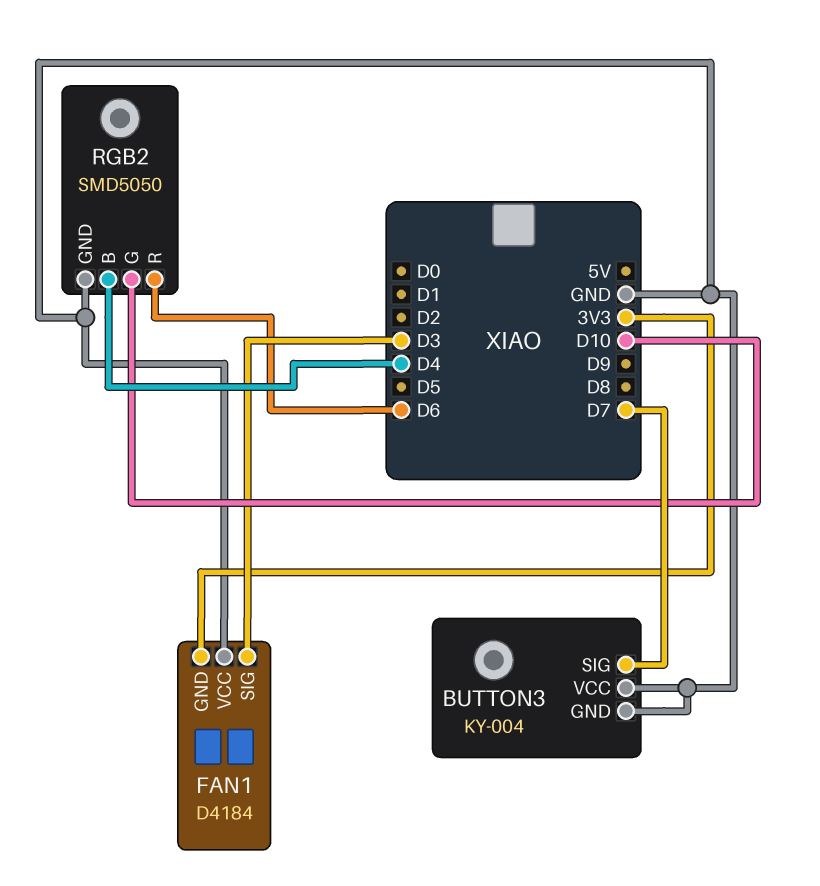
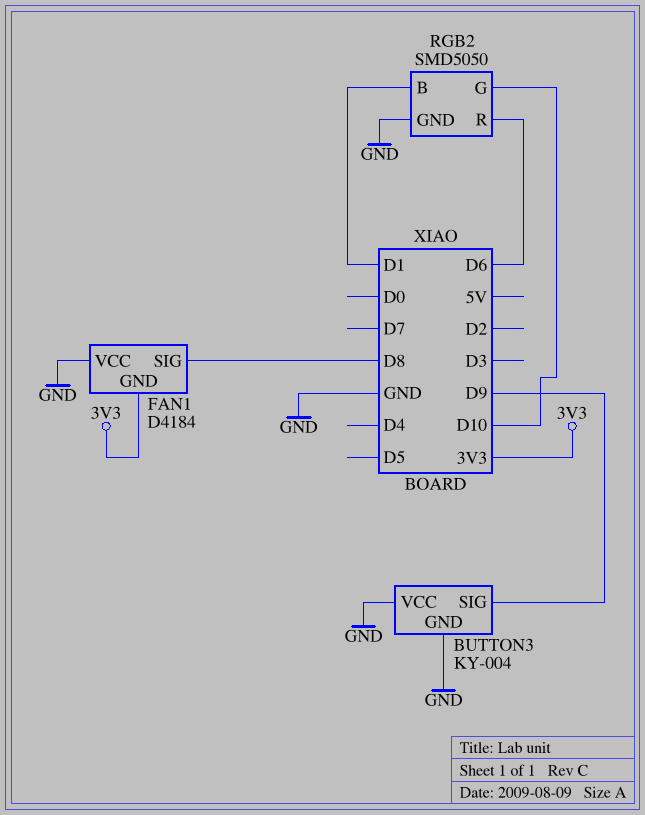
BUTTON3 pin SIG: D7 -> D9
FAN1 pin SIG: D3 -> D8
RGB2 pin B: D4 -> D1

